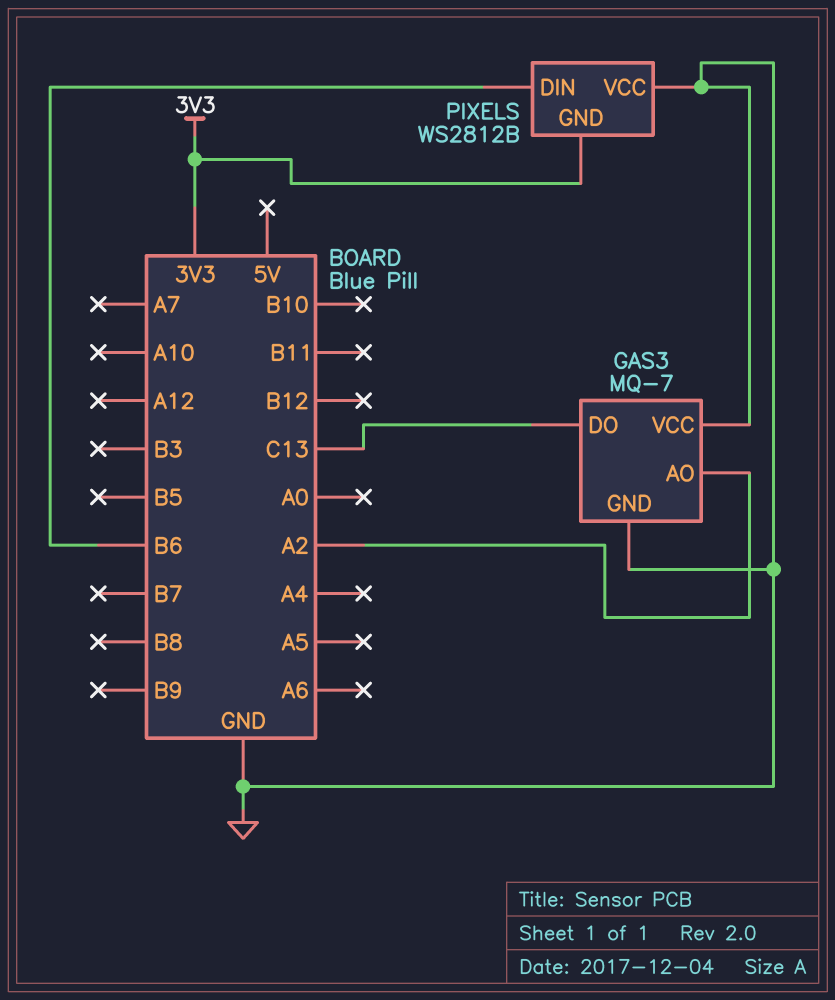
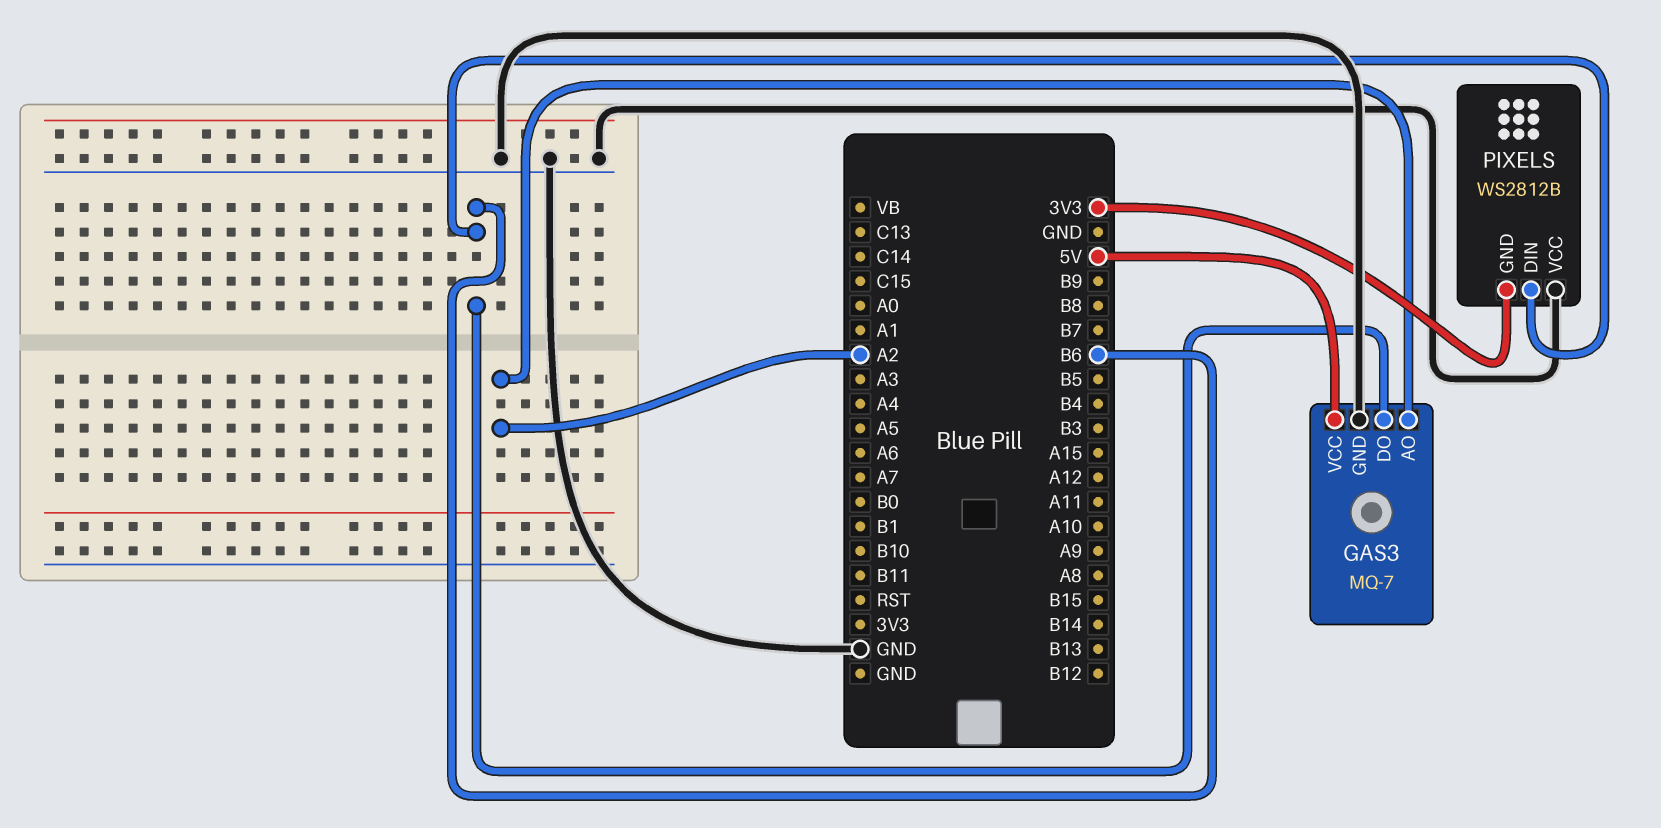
GAS3 pin DO: C13 -> B6
GAS3 pin VCC: GND -> 5V

